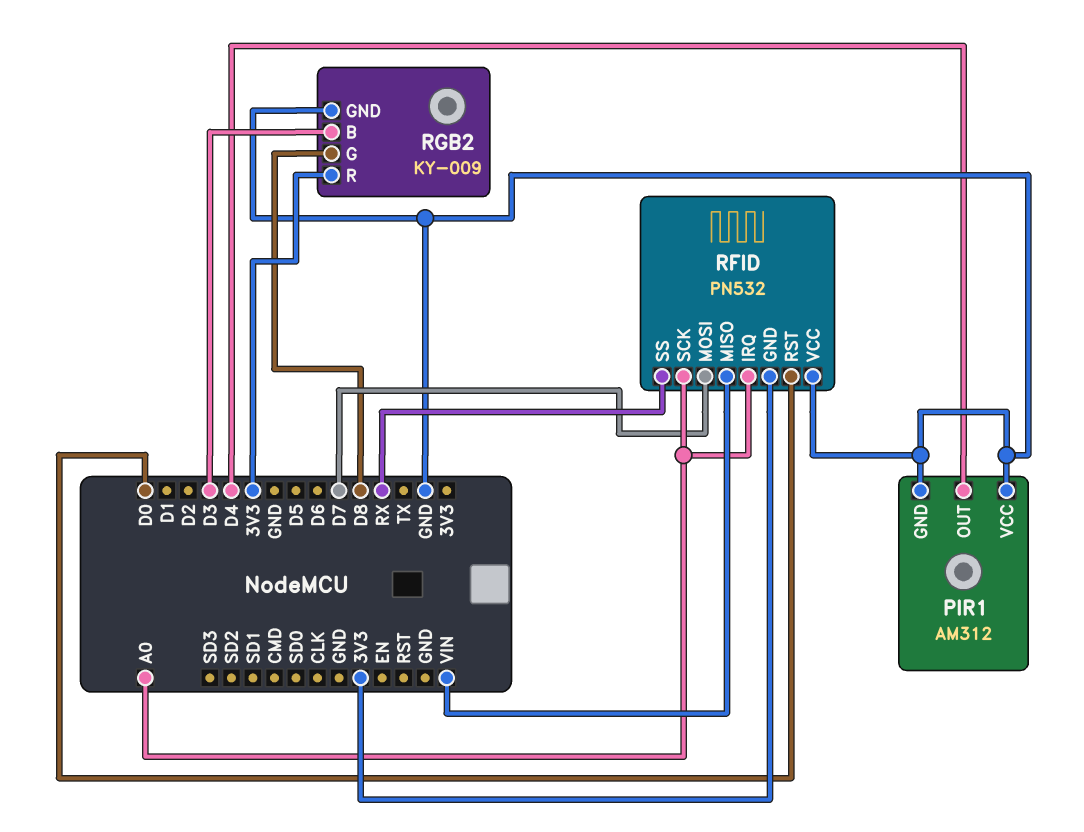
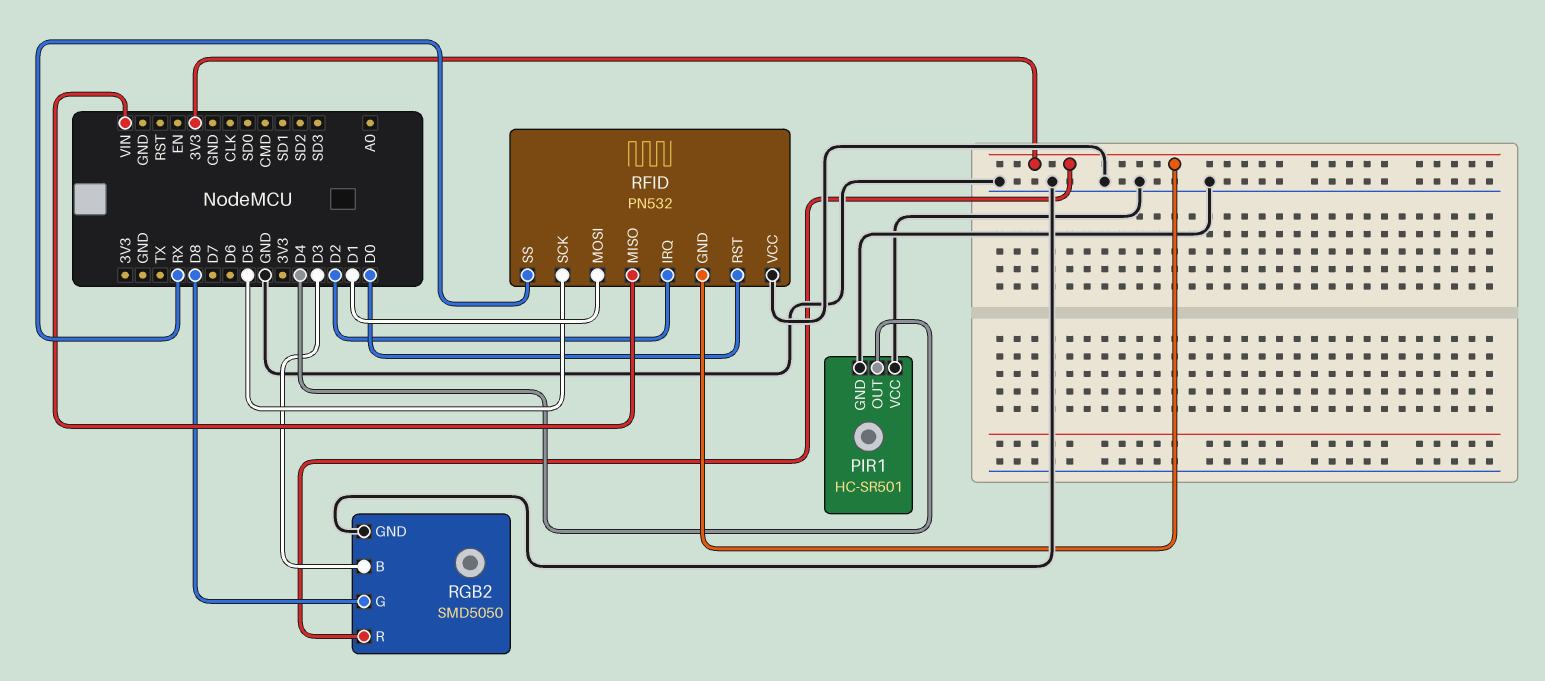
PIR1: AM312 -> HC-SR501
RFID pin IRQ: A0 -> D2
RFID pin MOSI: D7 -> D1
RFID pin SCK: A0 -> D5
RGB2: KY-009 -> SMD5050

